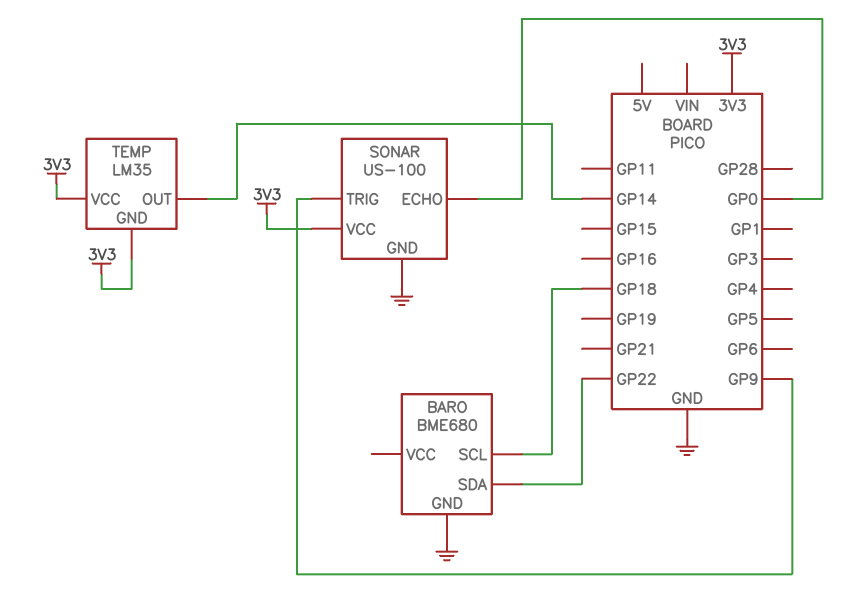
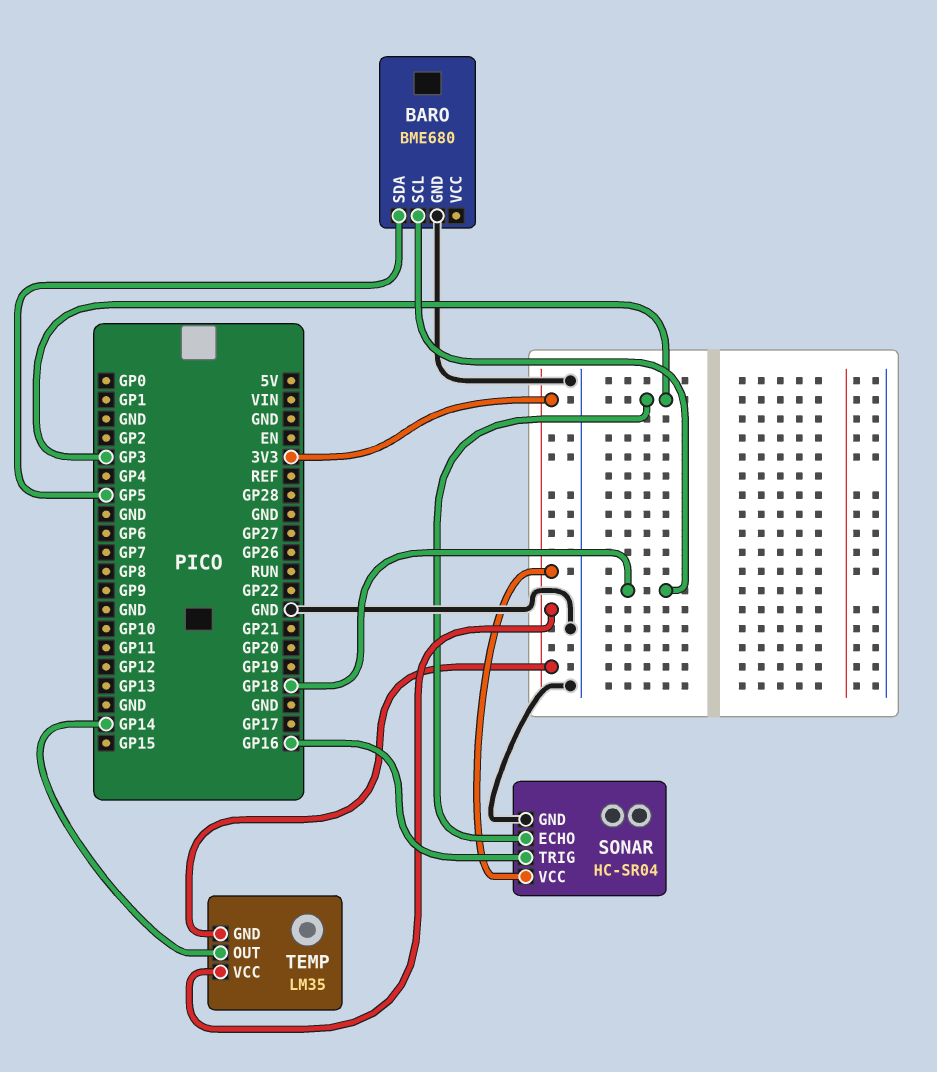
BARO pin SDA: GP22 -> GP5
SONAR: US-100 -> HC-SR04
SONAR pin ECHO: GP0 -> GP3
SONAR pin TRIG: GP9 -> GP16

